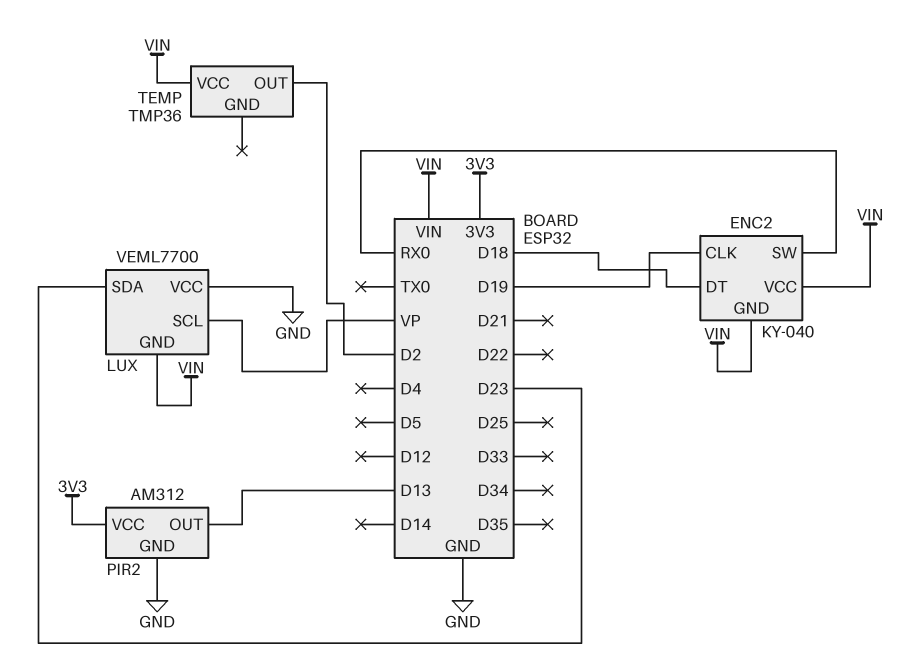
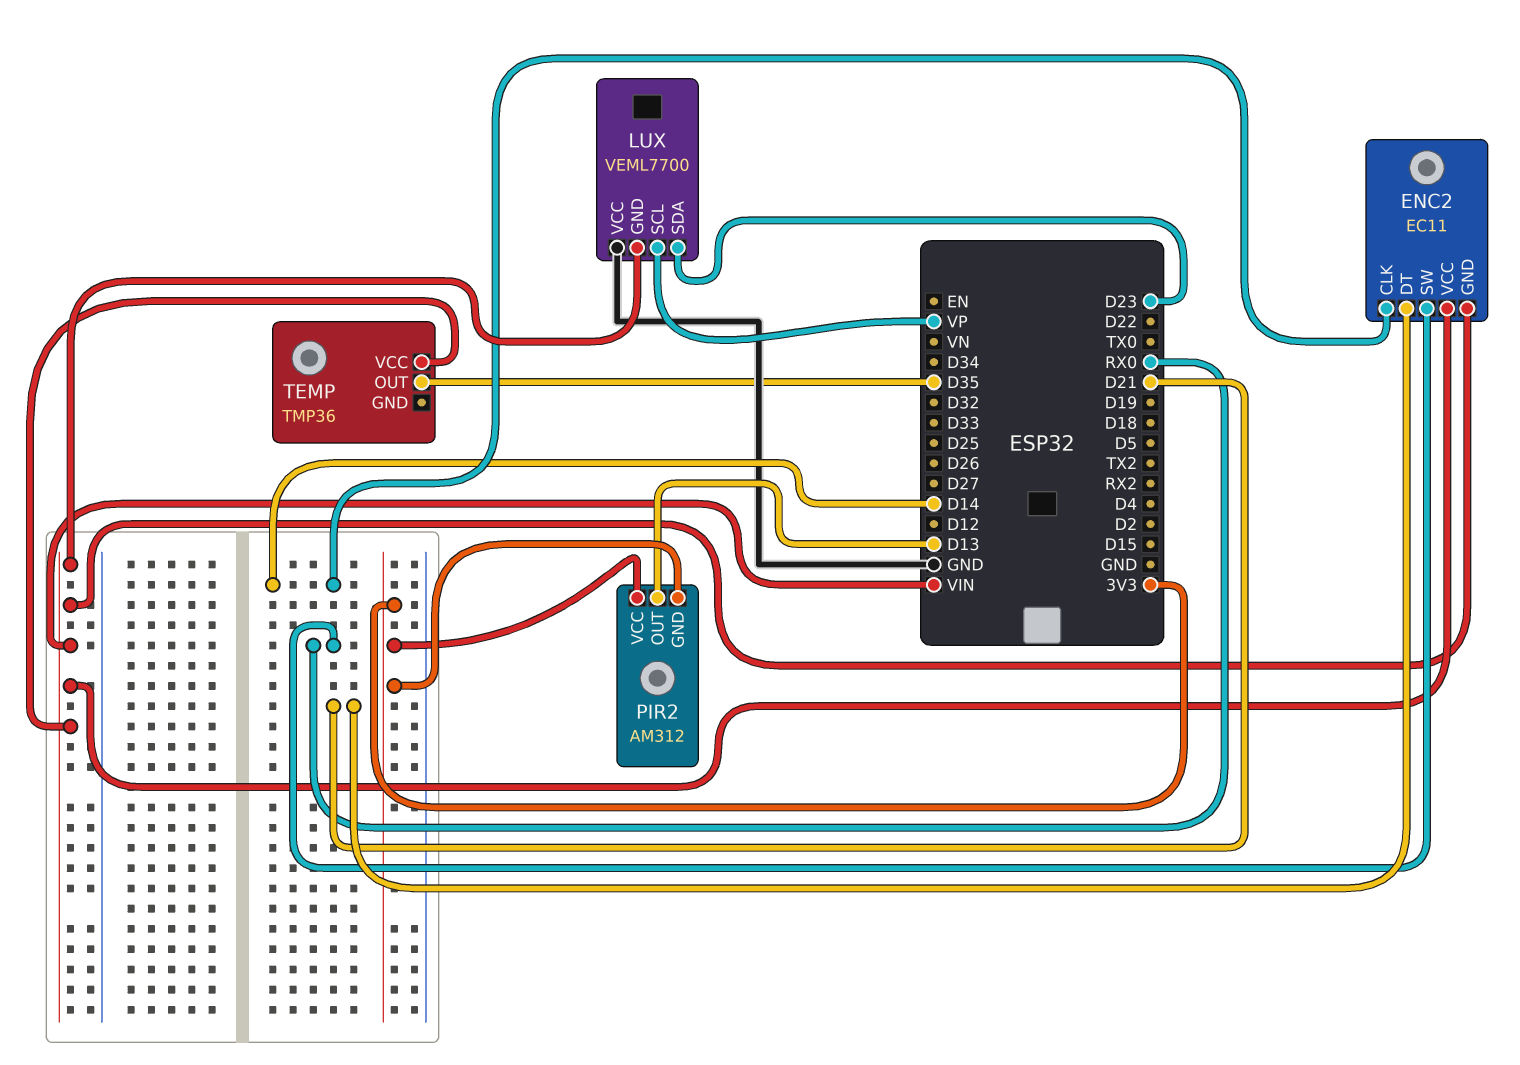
ENC2: KY-040 -> EC11
ENC2 pin CLK: D19 -> D14
ENC2 pin DT: D18 -> D21
PIR2 pin GND: GND -> 3V3
TEMP pin OUT: D2 -> D35

